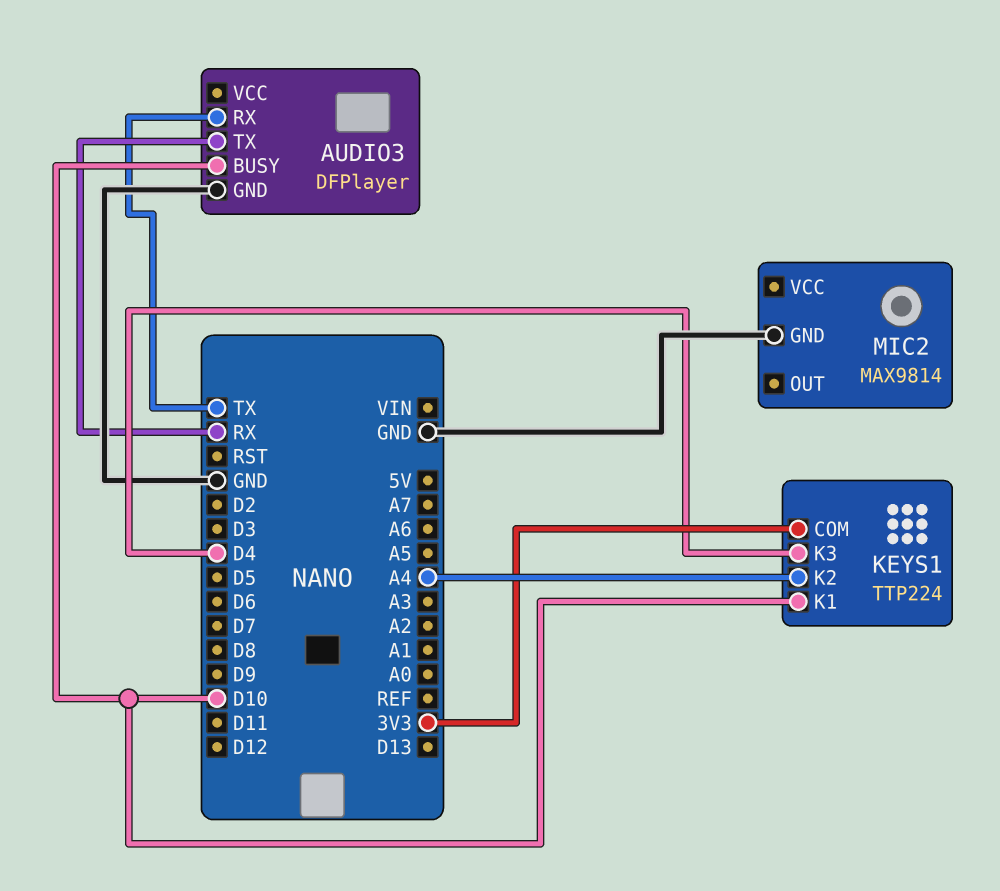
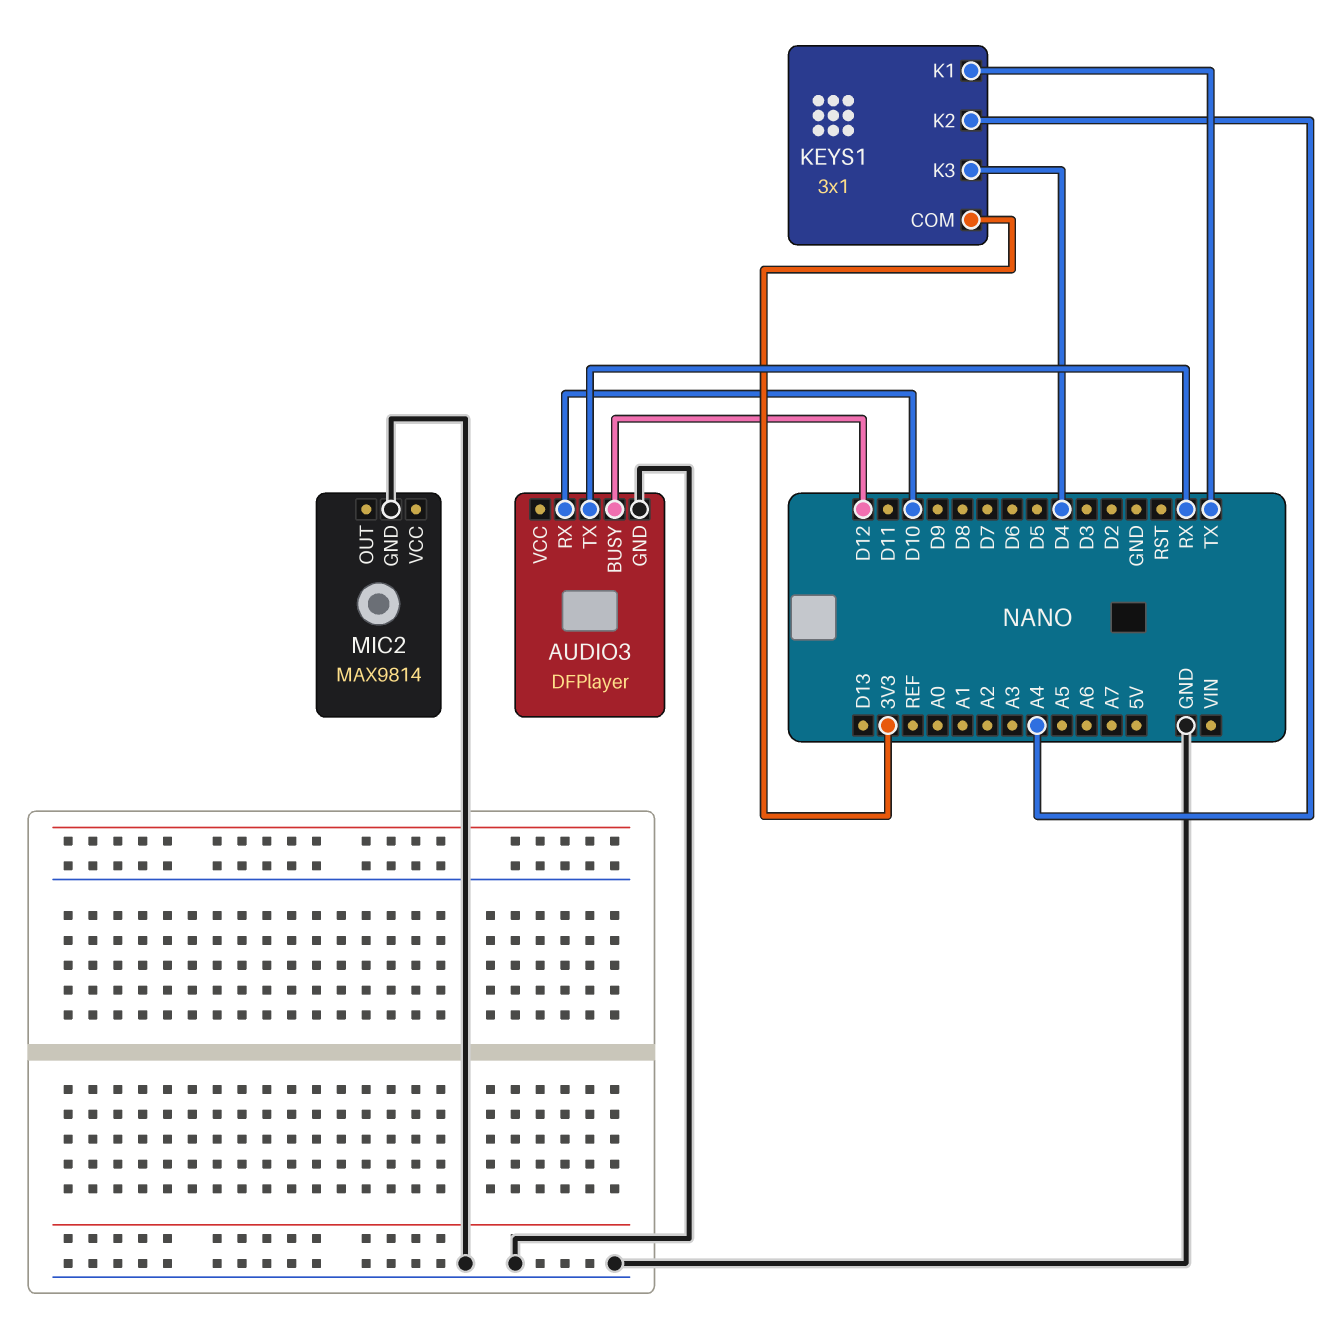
AUDIO3 pin BUSY: D10 -> D12
AUDIO3 pin RX: TX -> D10
KEYS1: TTP224 -> 3x1
KEYS1 pin K1: D10 -> TX

